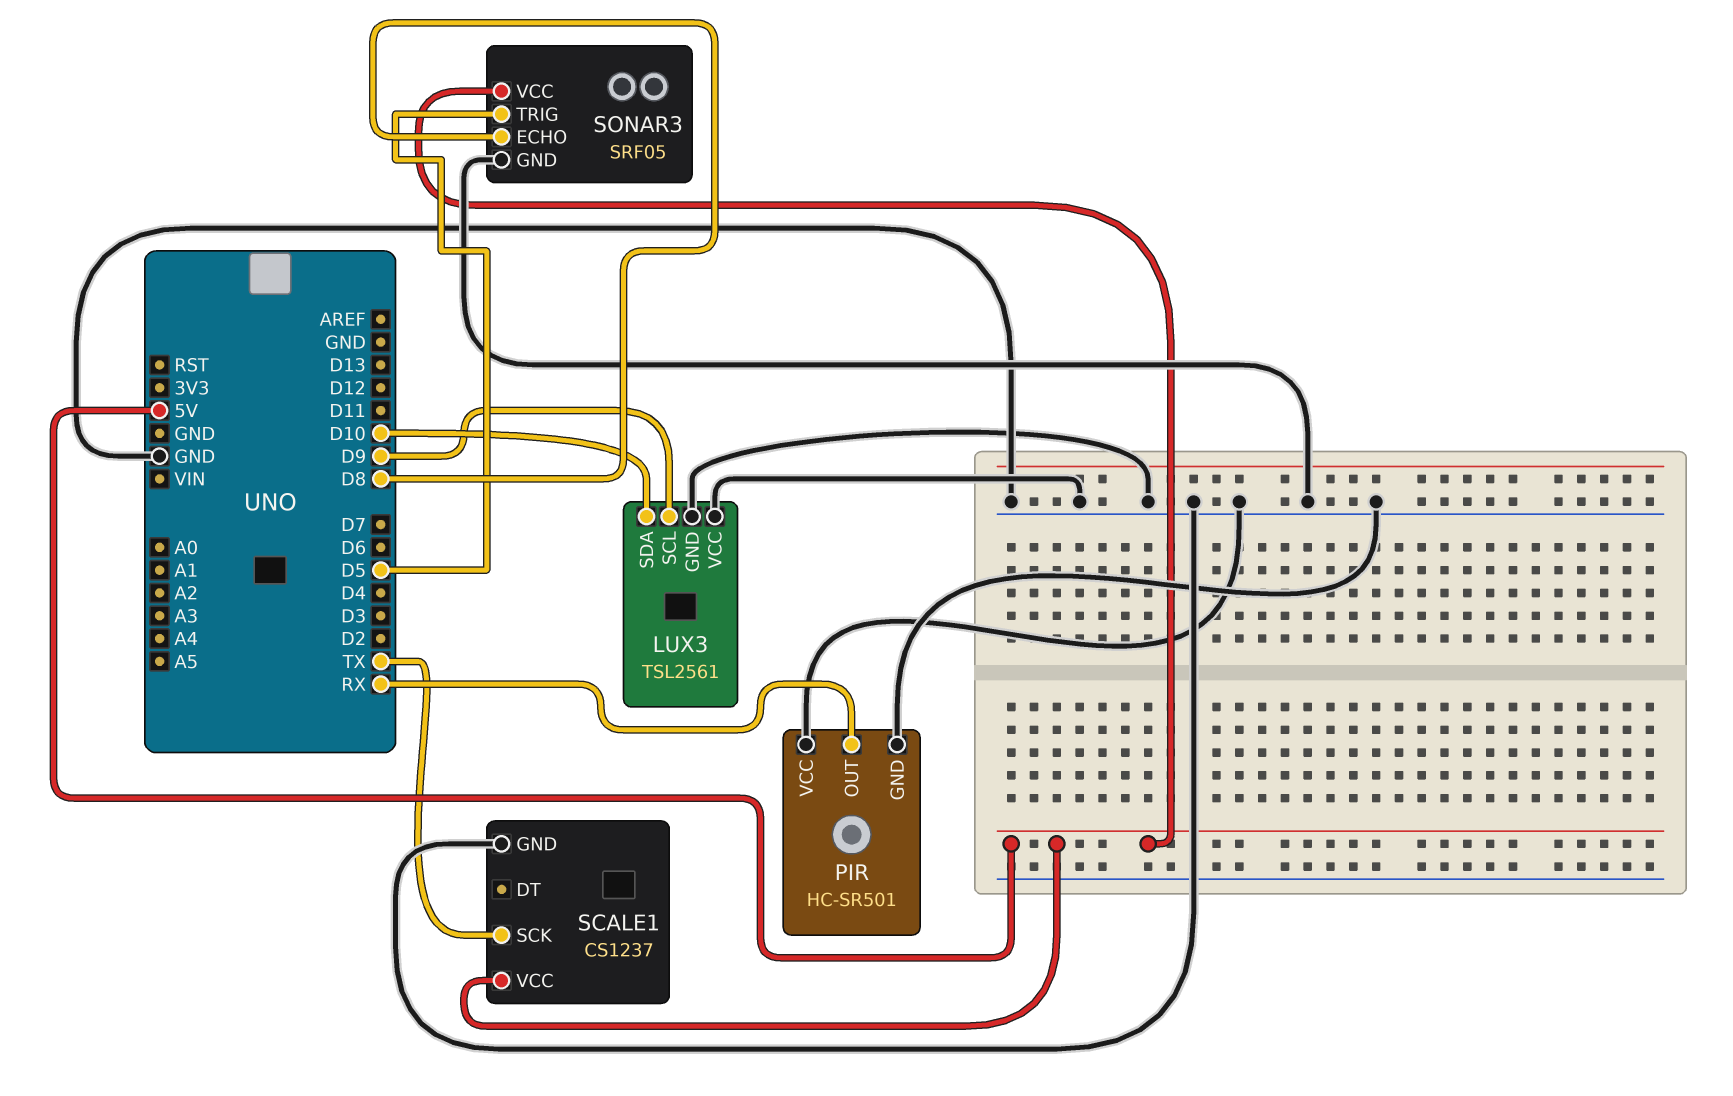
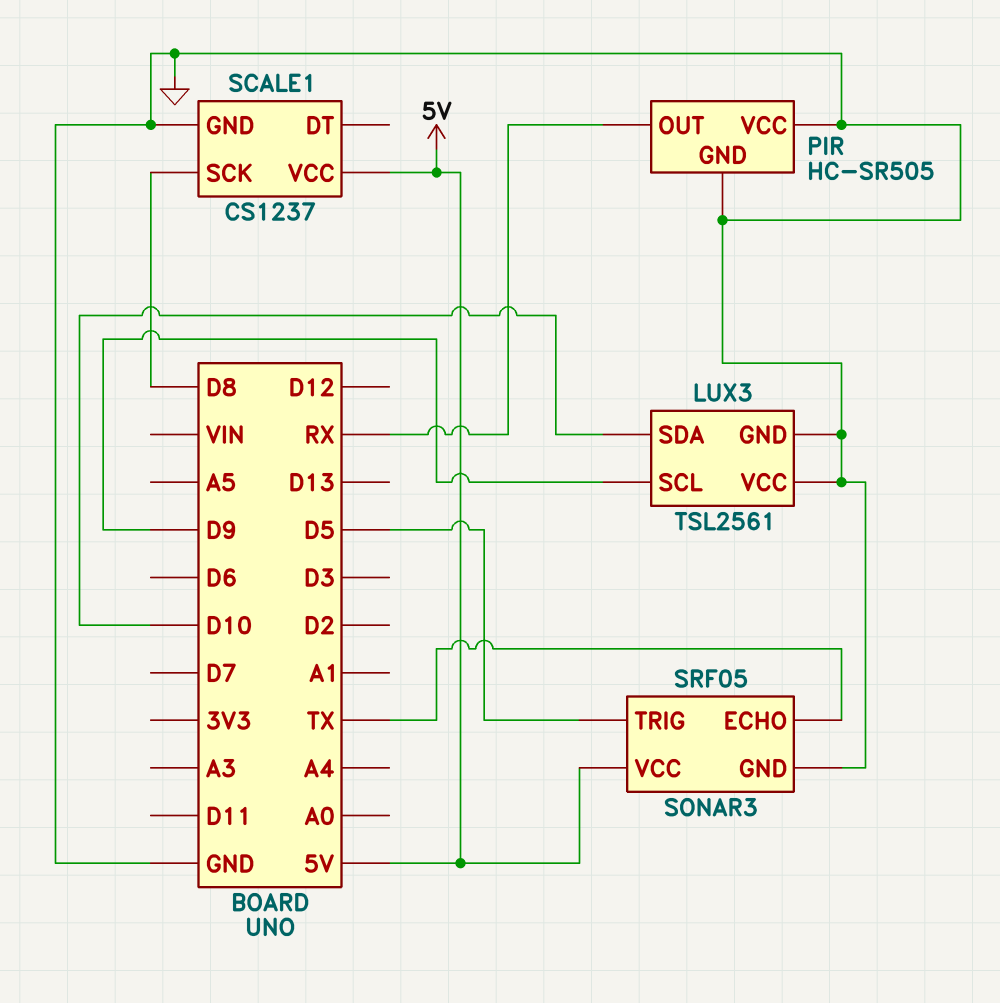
PIR: HC-SR501 -> HC-SR505
SCALE1 pin SCK: TX -> D8
SONAR3 pin ECHO: D8 -> TX

